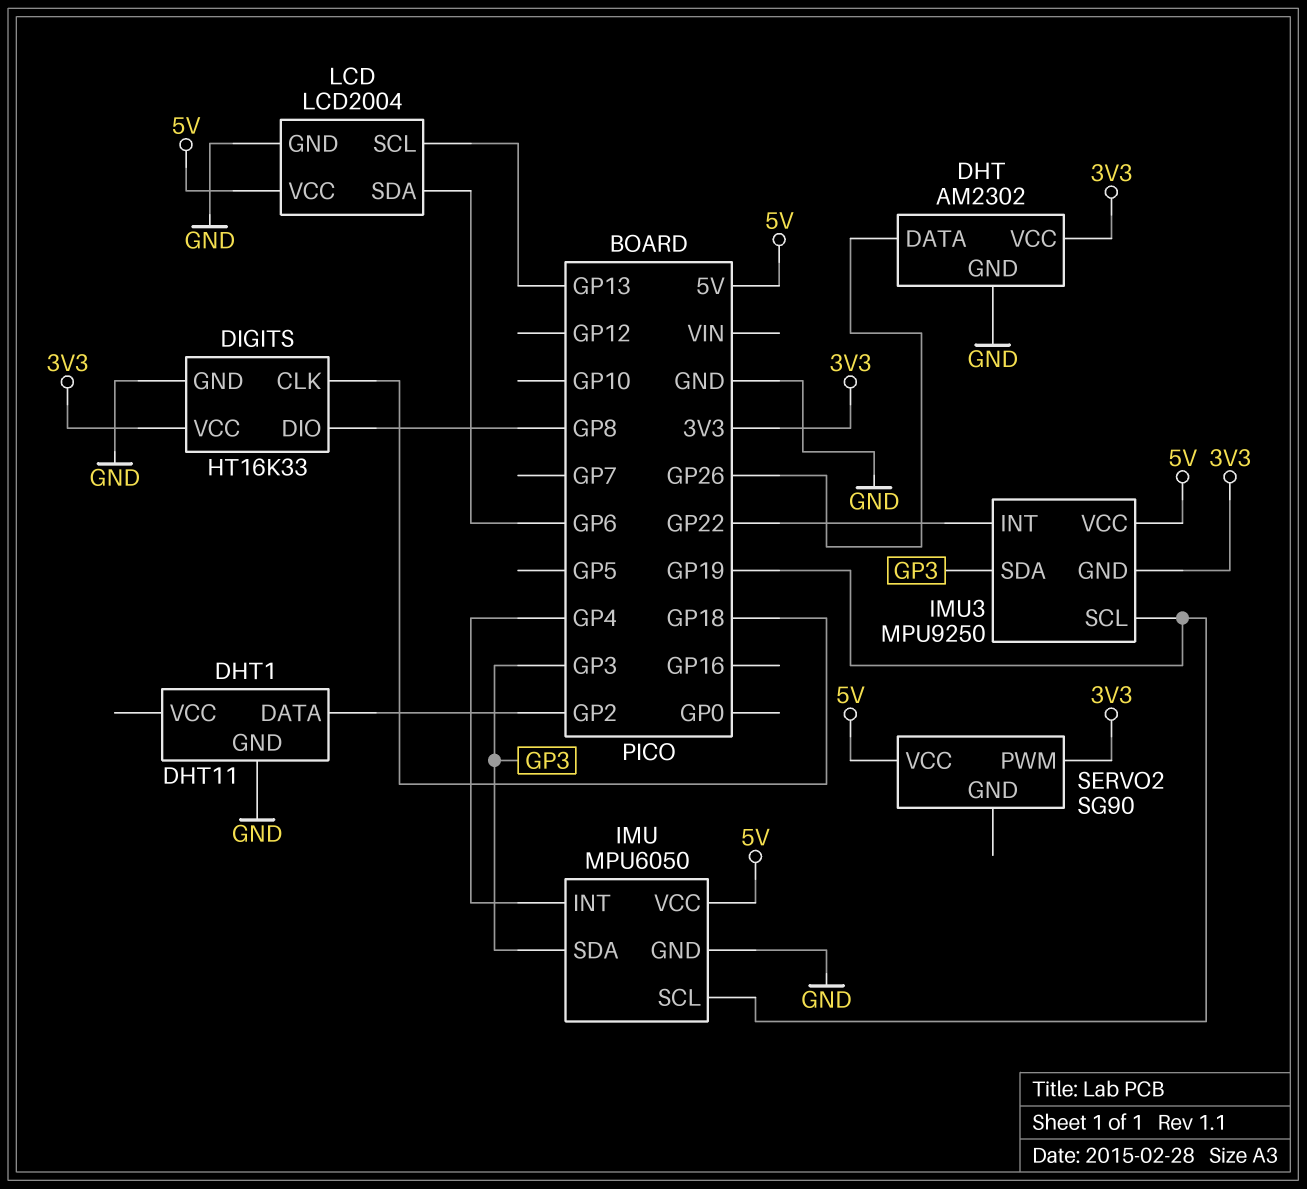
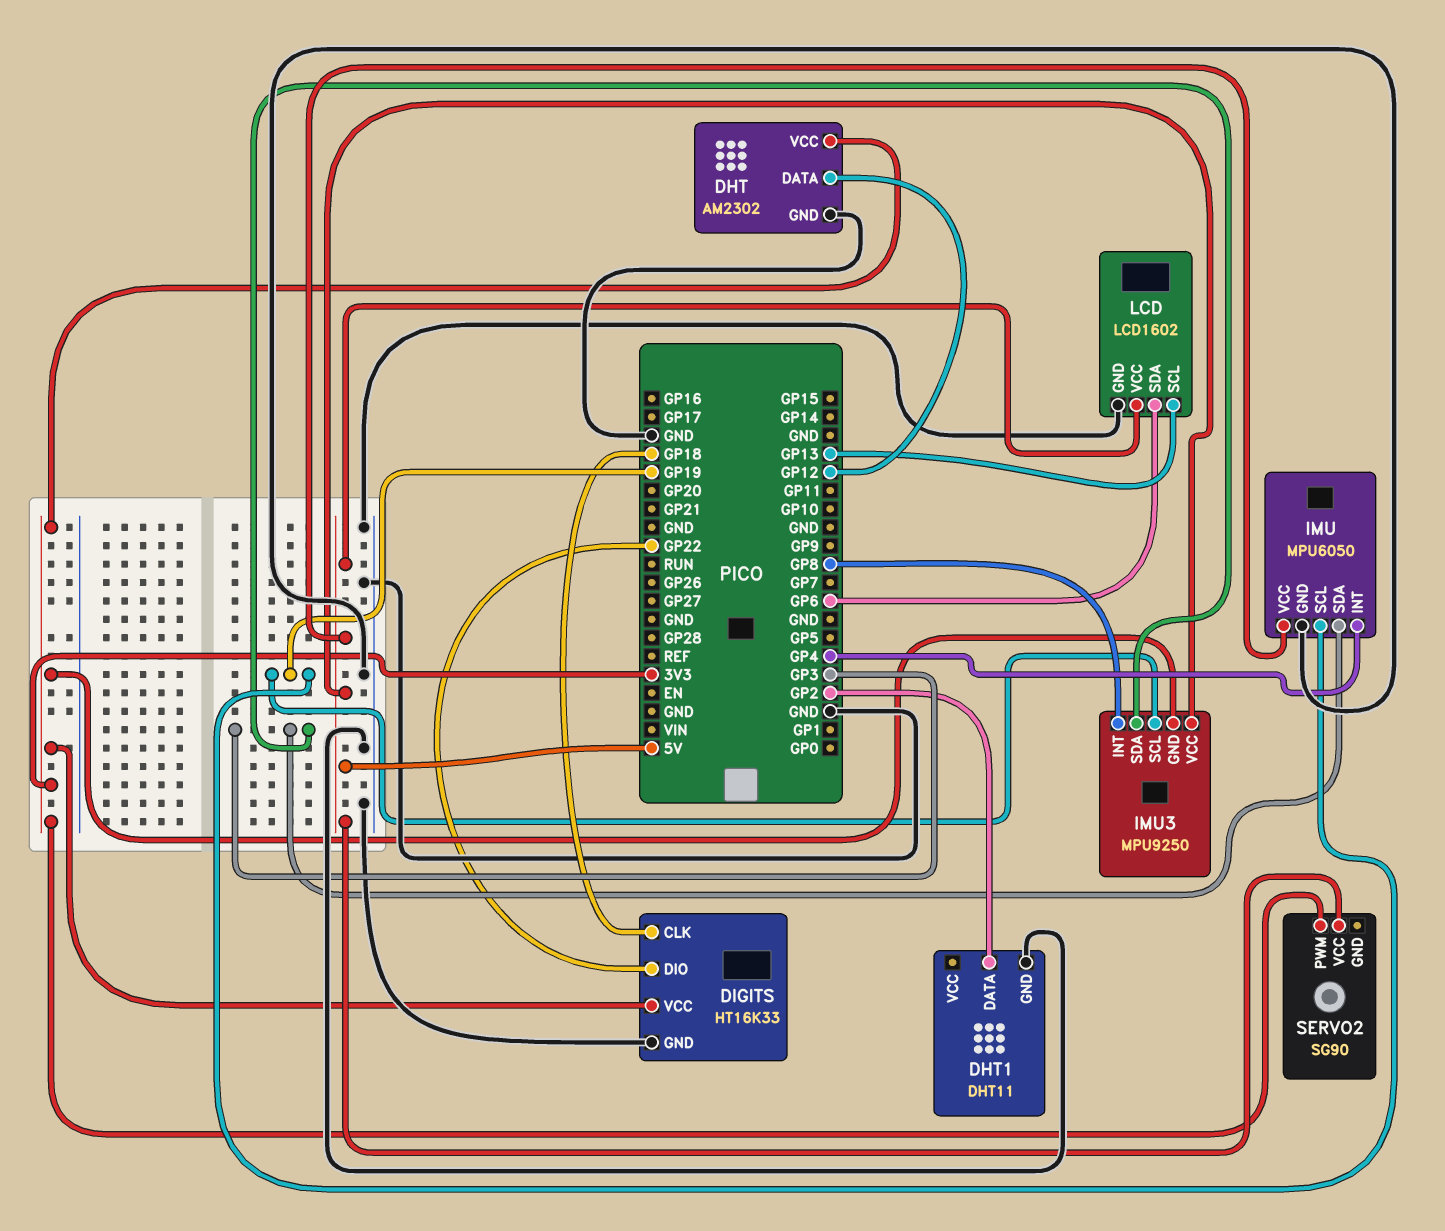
DHT pin DATA: GP26 -> GP12
DIGITS pin DIO: GP8 -> GP22
IMU3 pin INT: GP22 -> GP8
LCD: LCD2004 -> LCD1602

